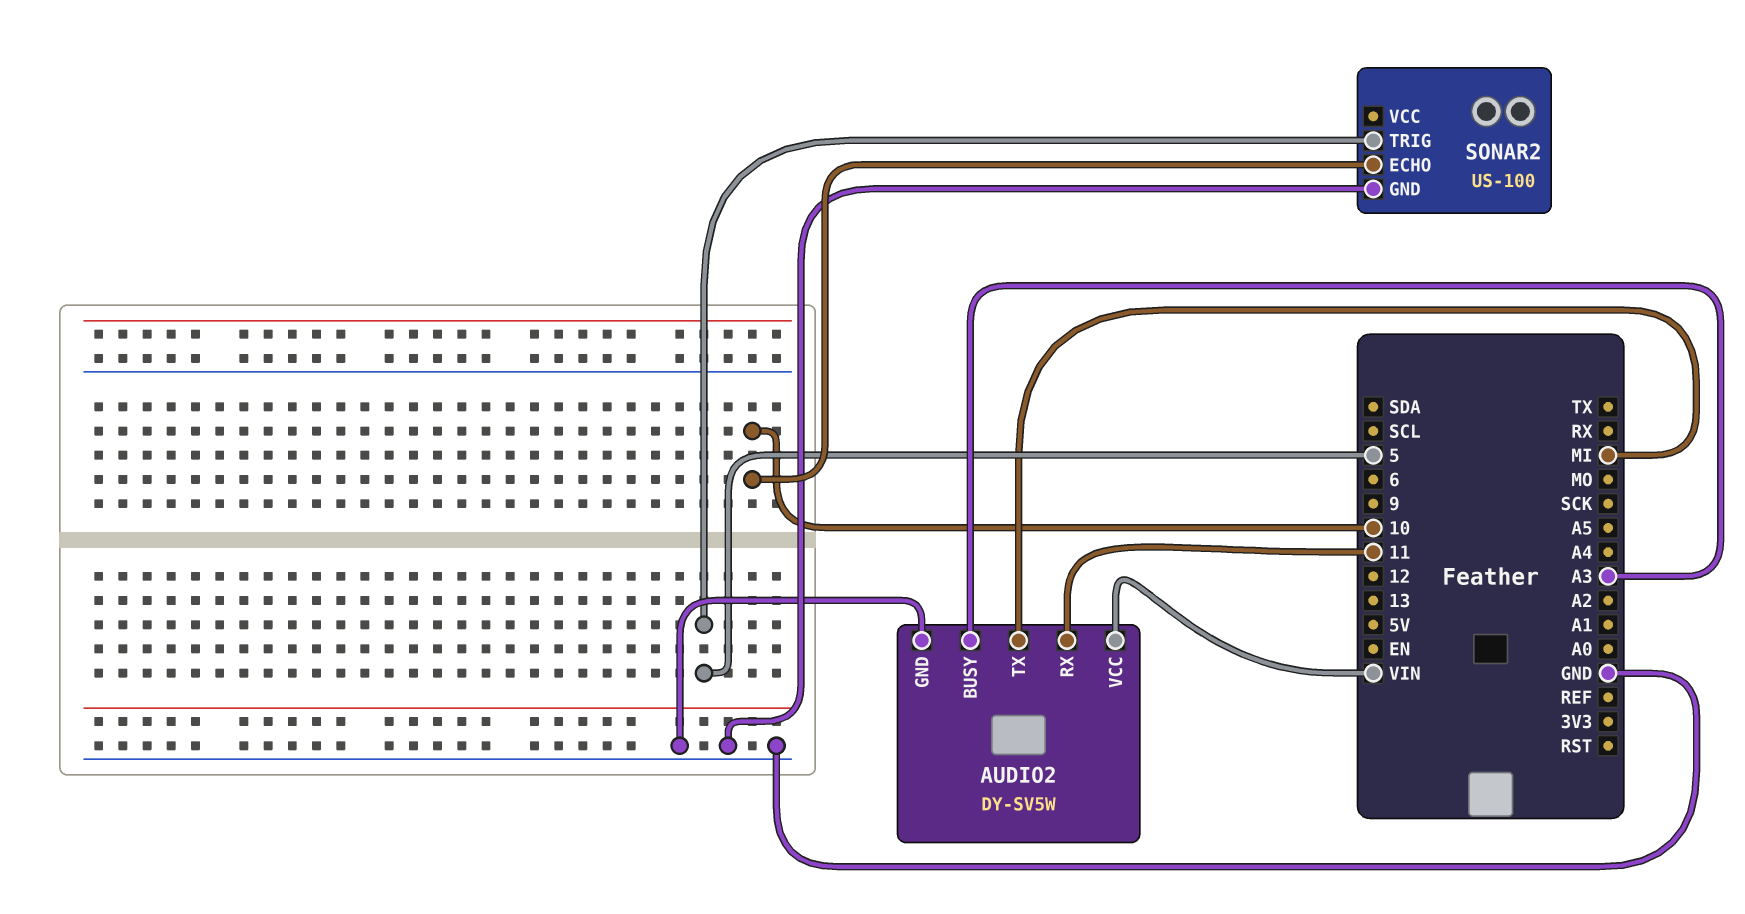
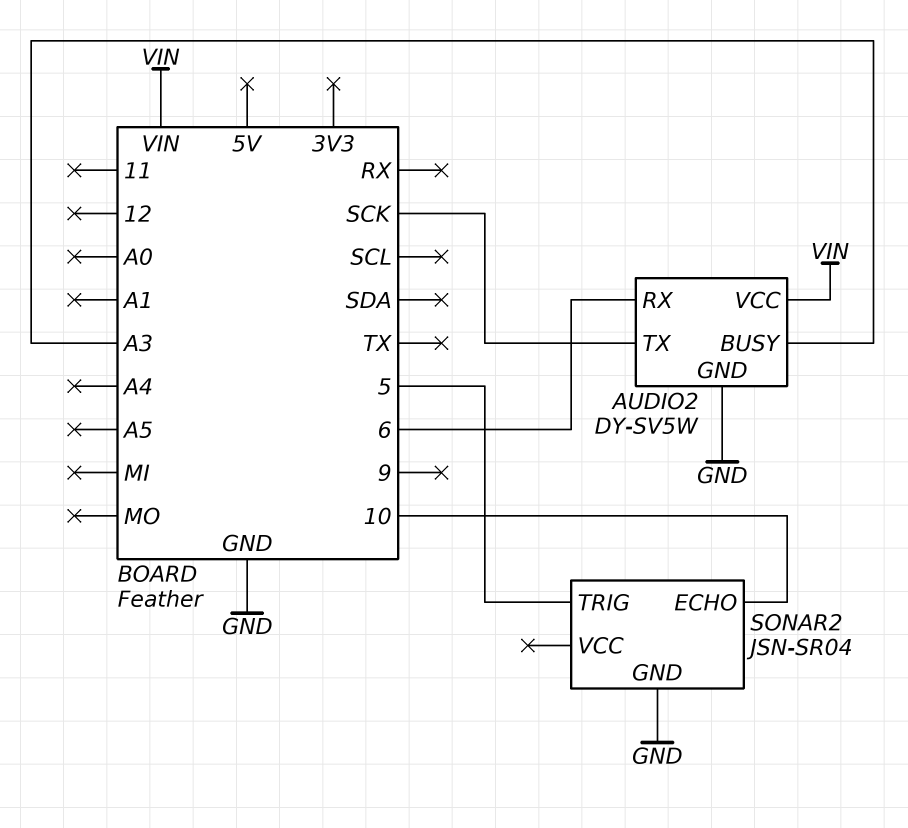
AUDIO2 pin RX: 11 -> 6
AUDIO2 pin TX: MI -> SCK
SONAR2: US-100 -> JSN-SR04

